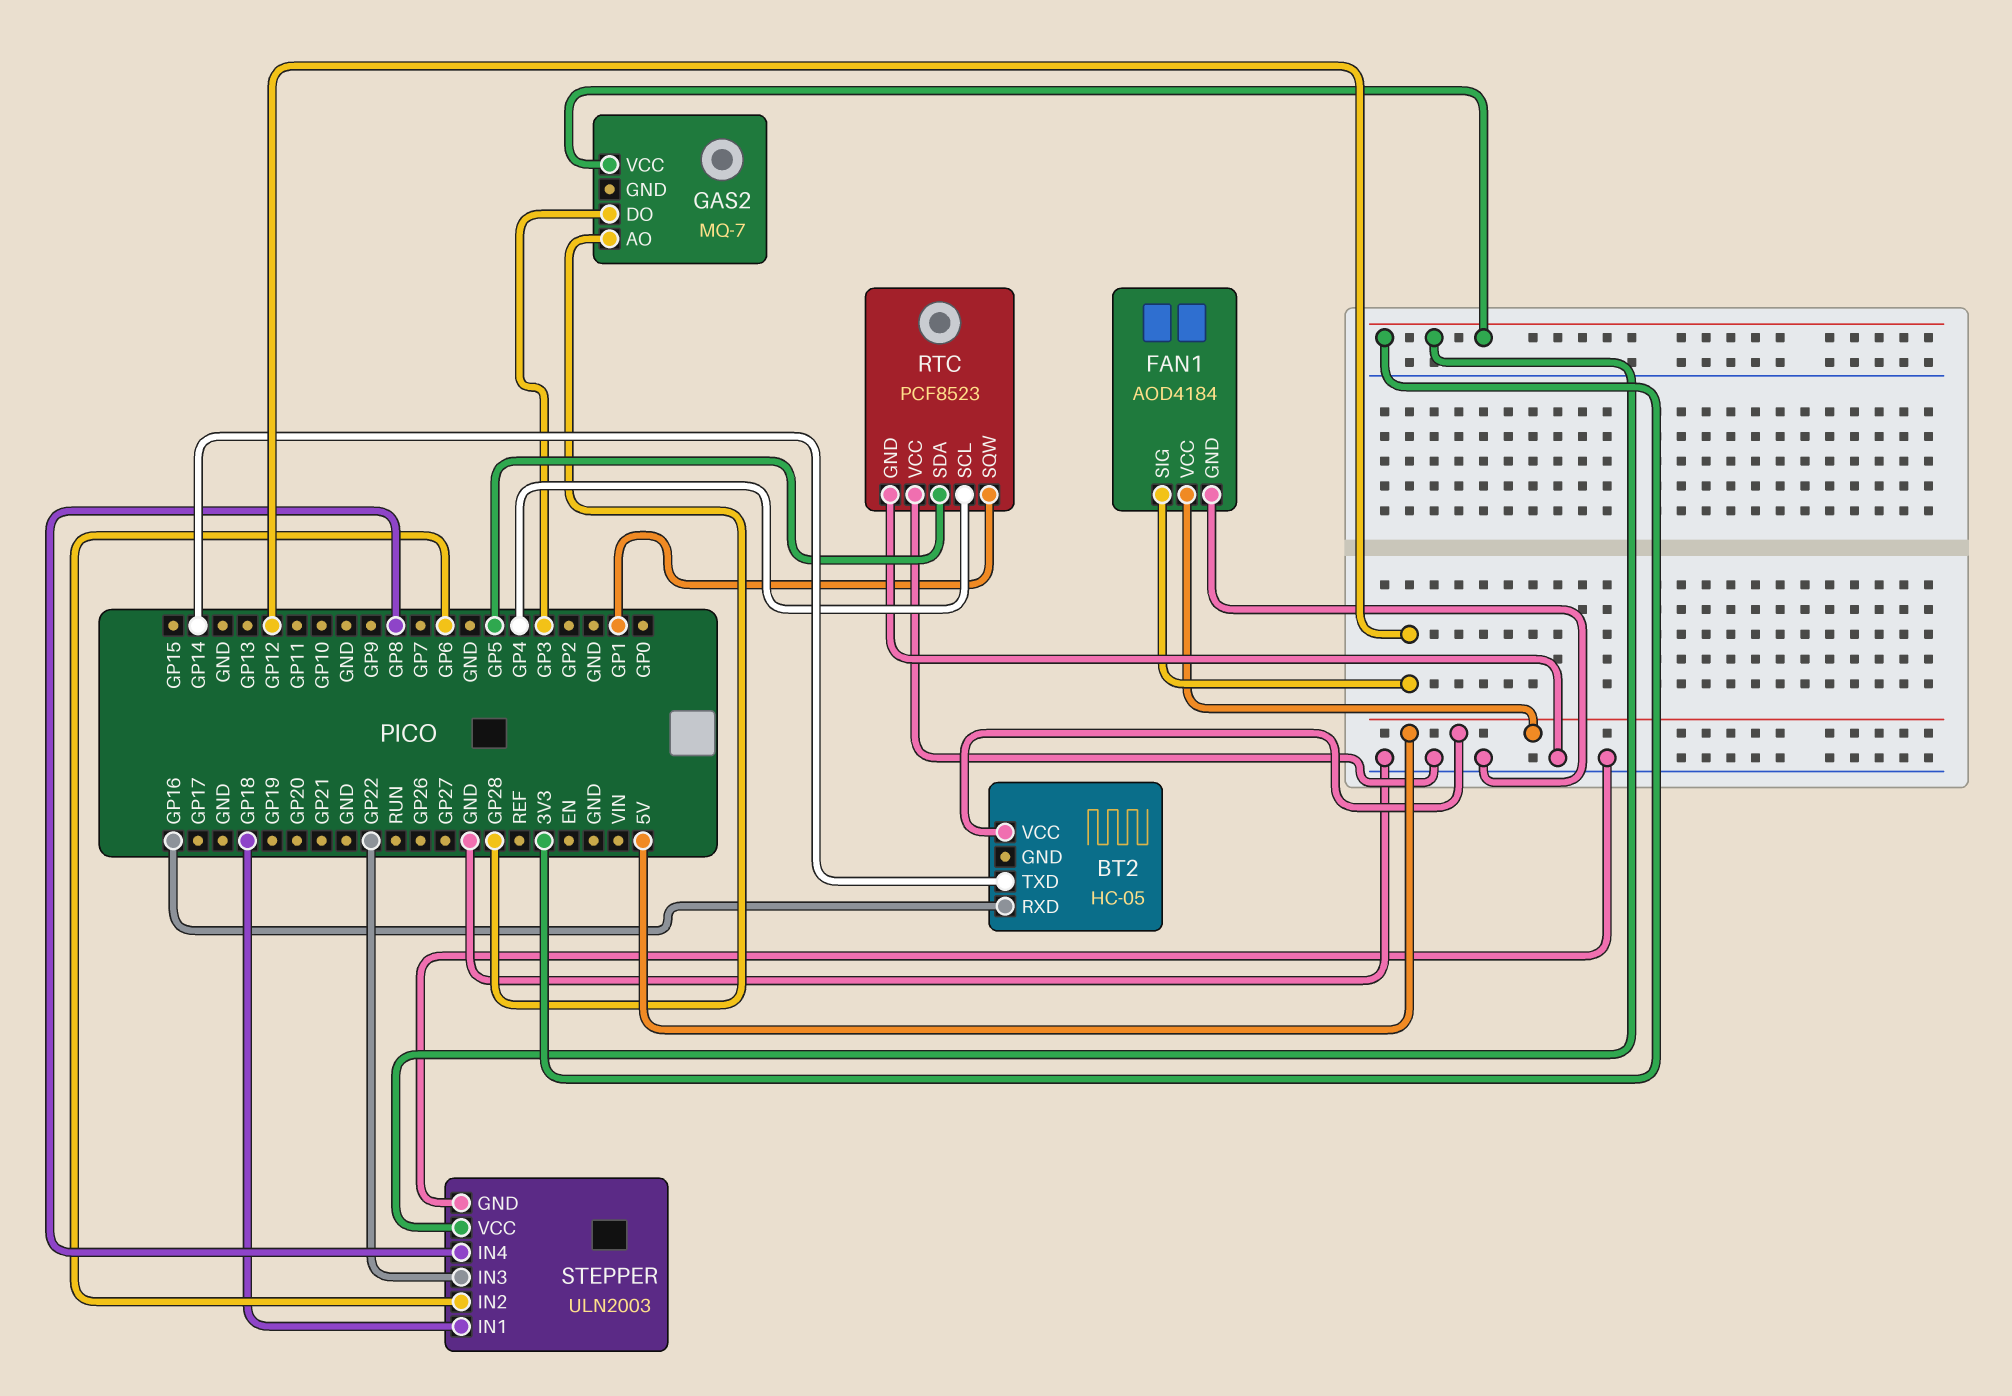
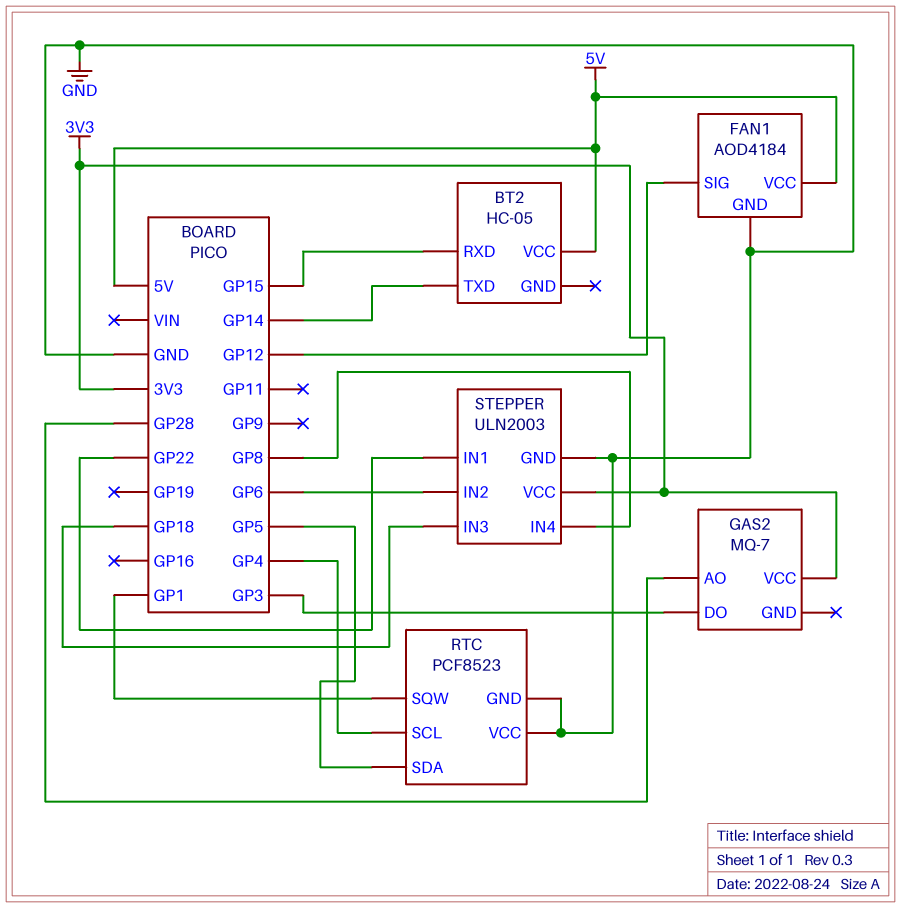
BT2 pin RXD: GP16 -> GP15
STEPPER pin IN1: GP18 -> GP22
STEPPER pin IN3: GP22 -> GP18

